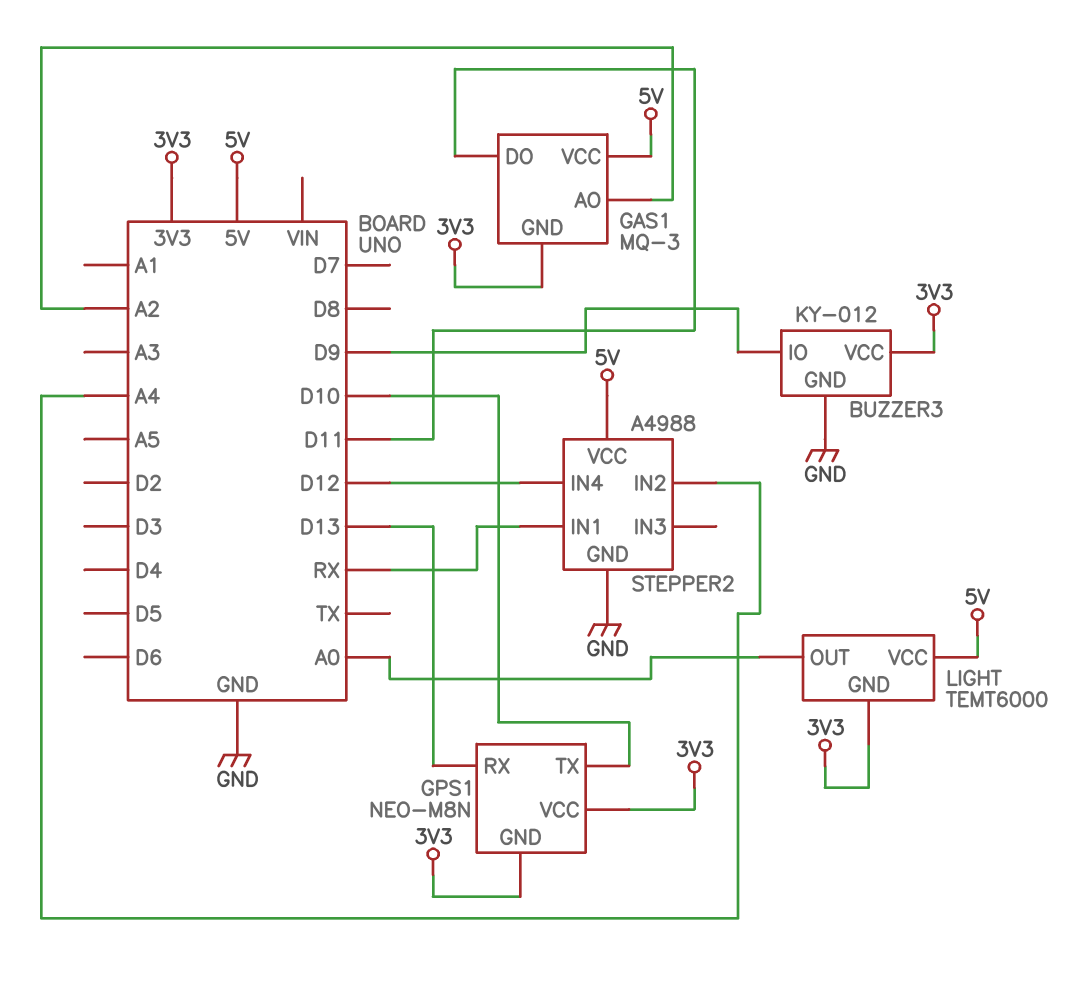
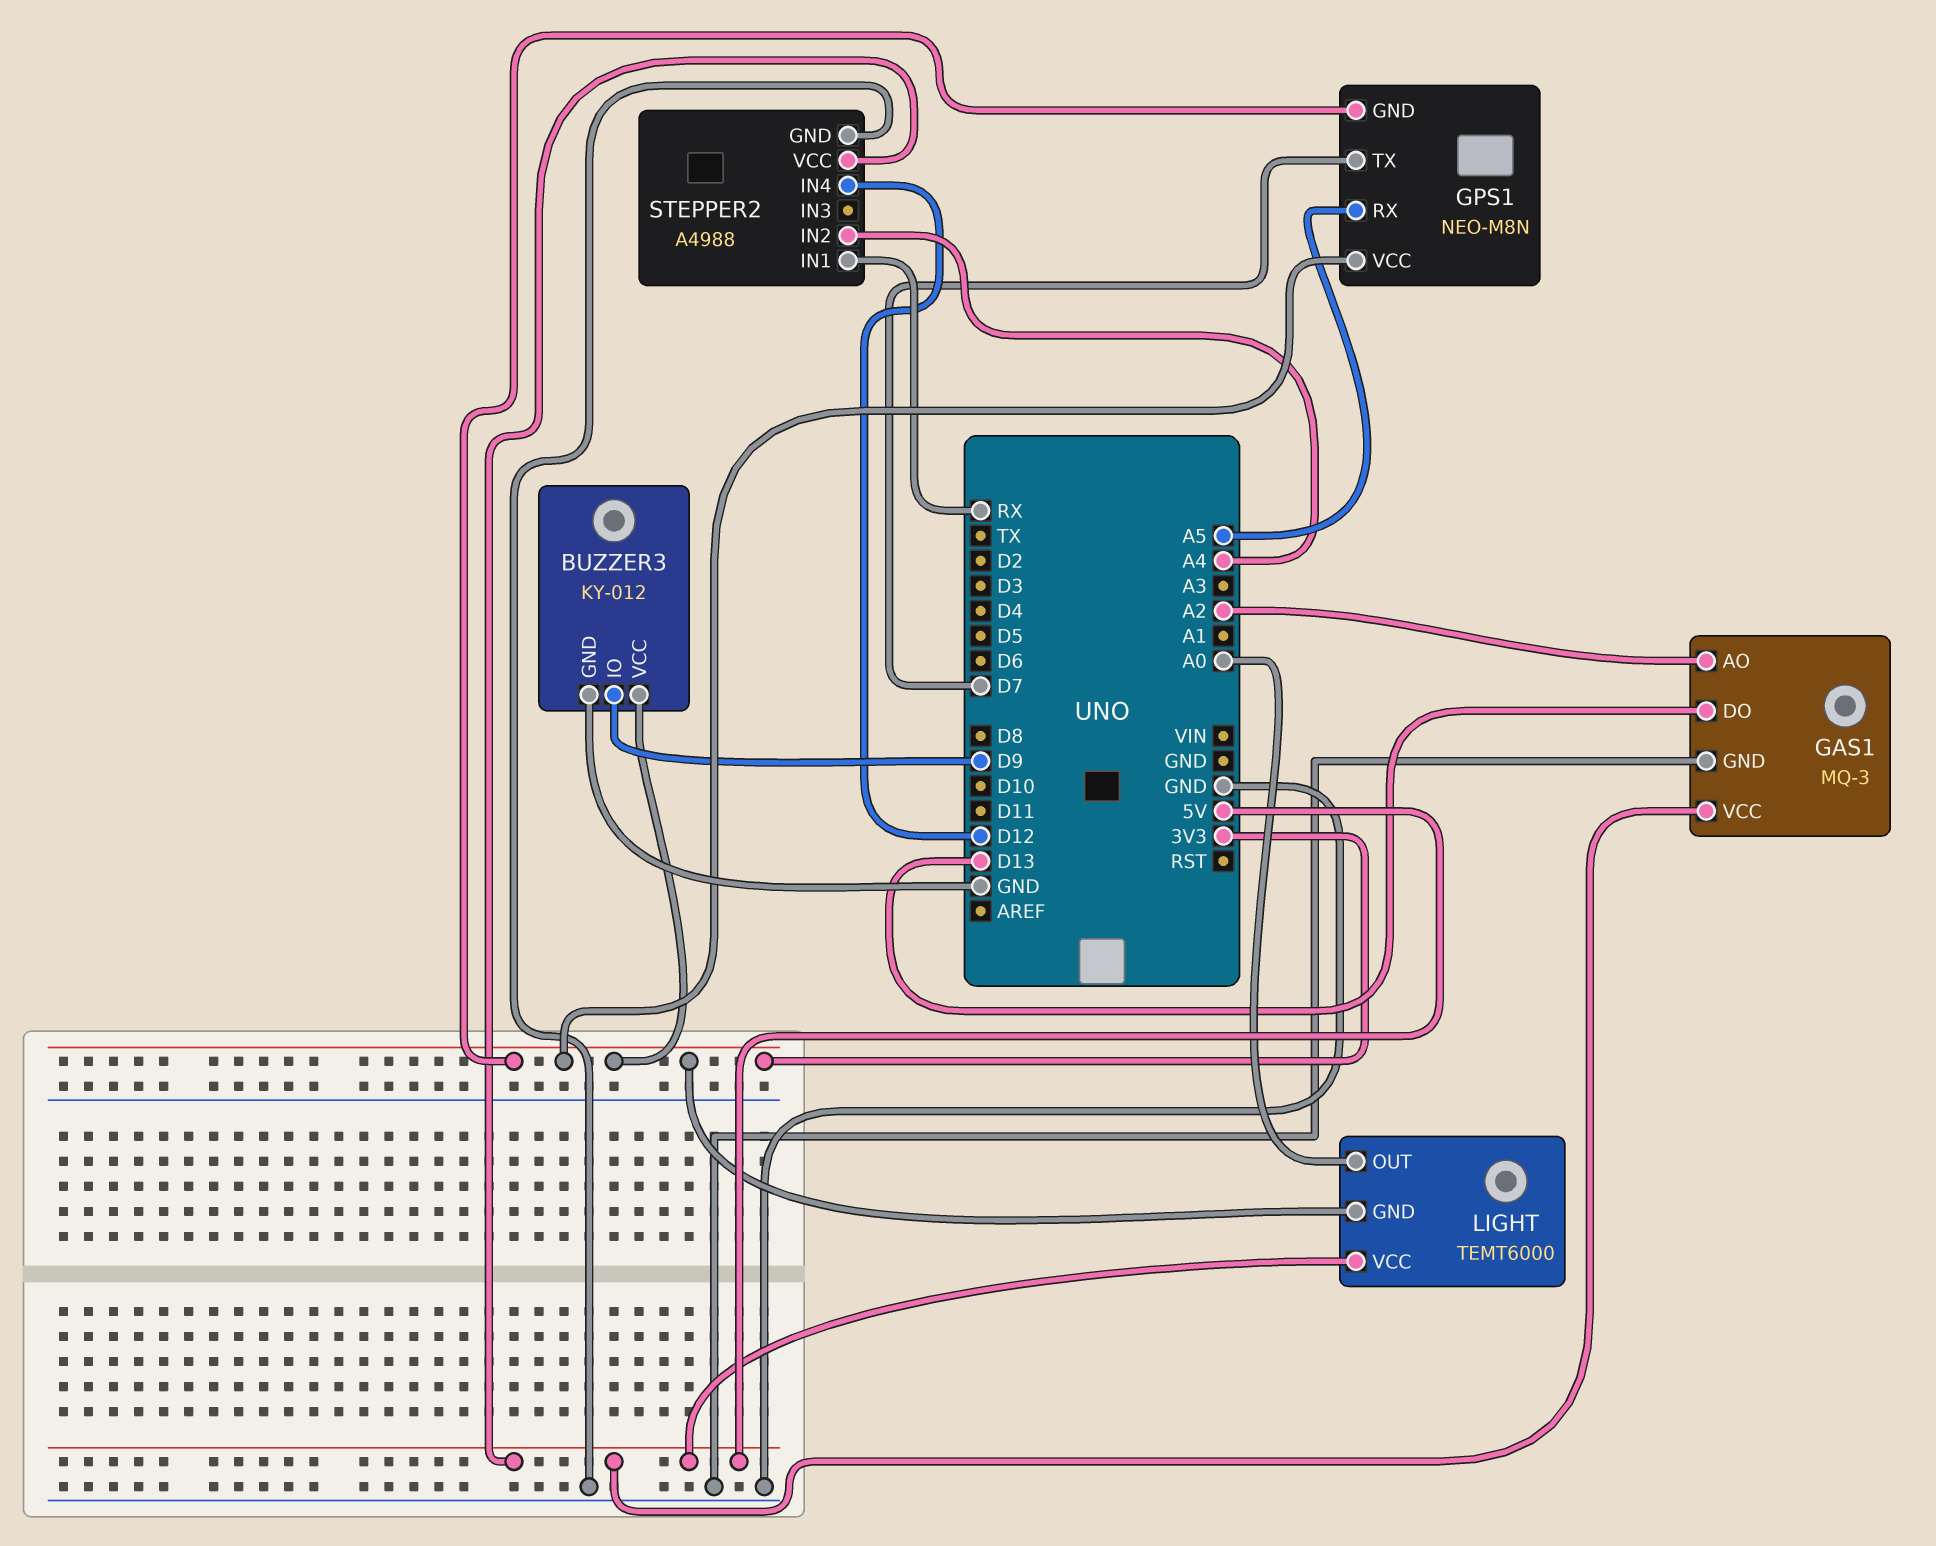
GAS1 pin DO: D11 -> D13
GAS1 pin GND: 3V3 -> GND
GPS1 pin RX: D13 -> A5
GPS1 pin TX: D10 -> D7

